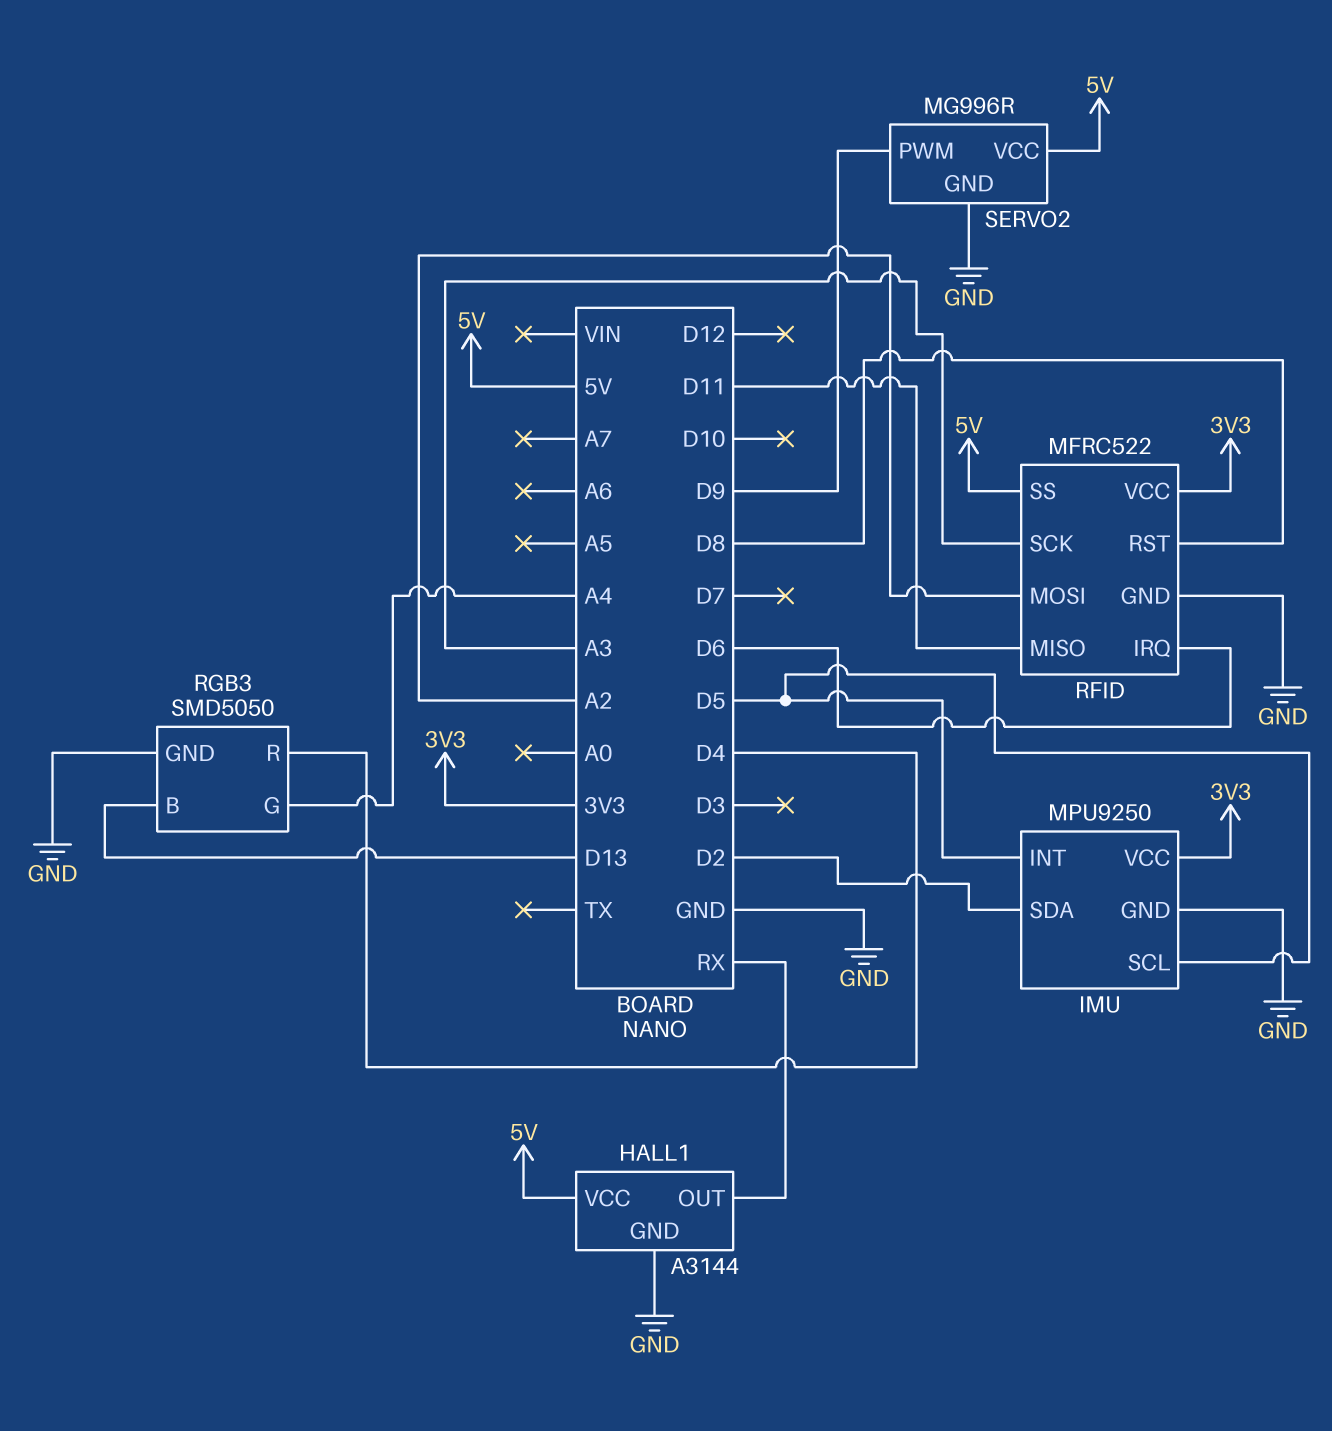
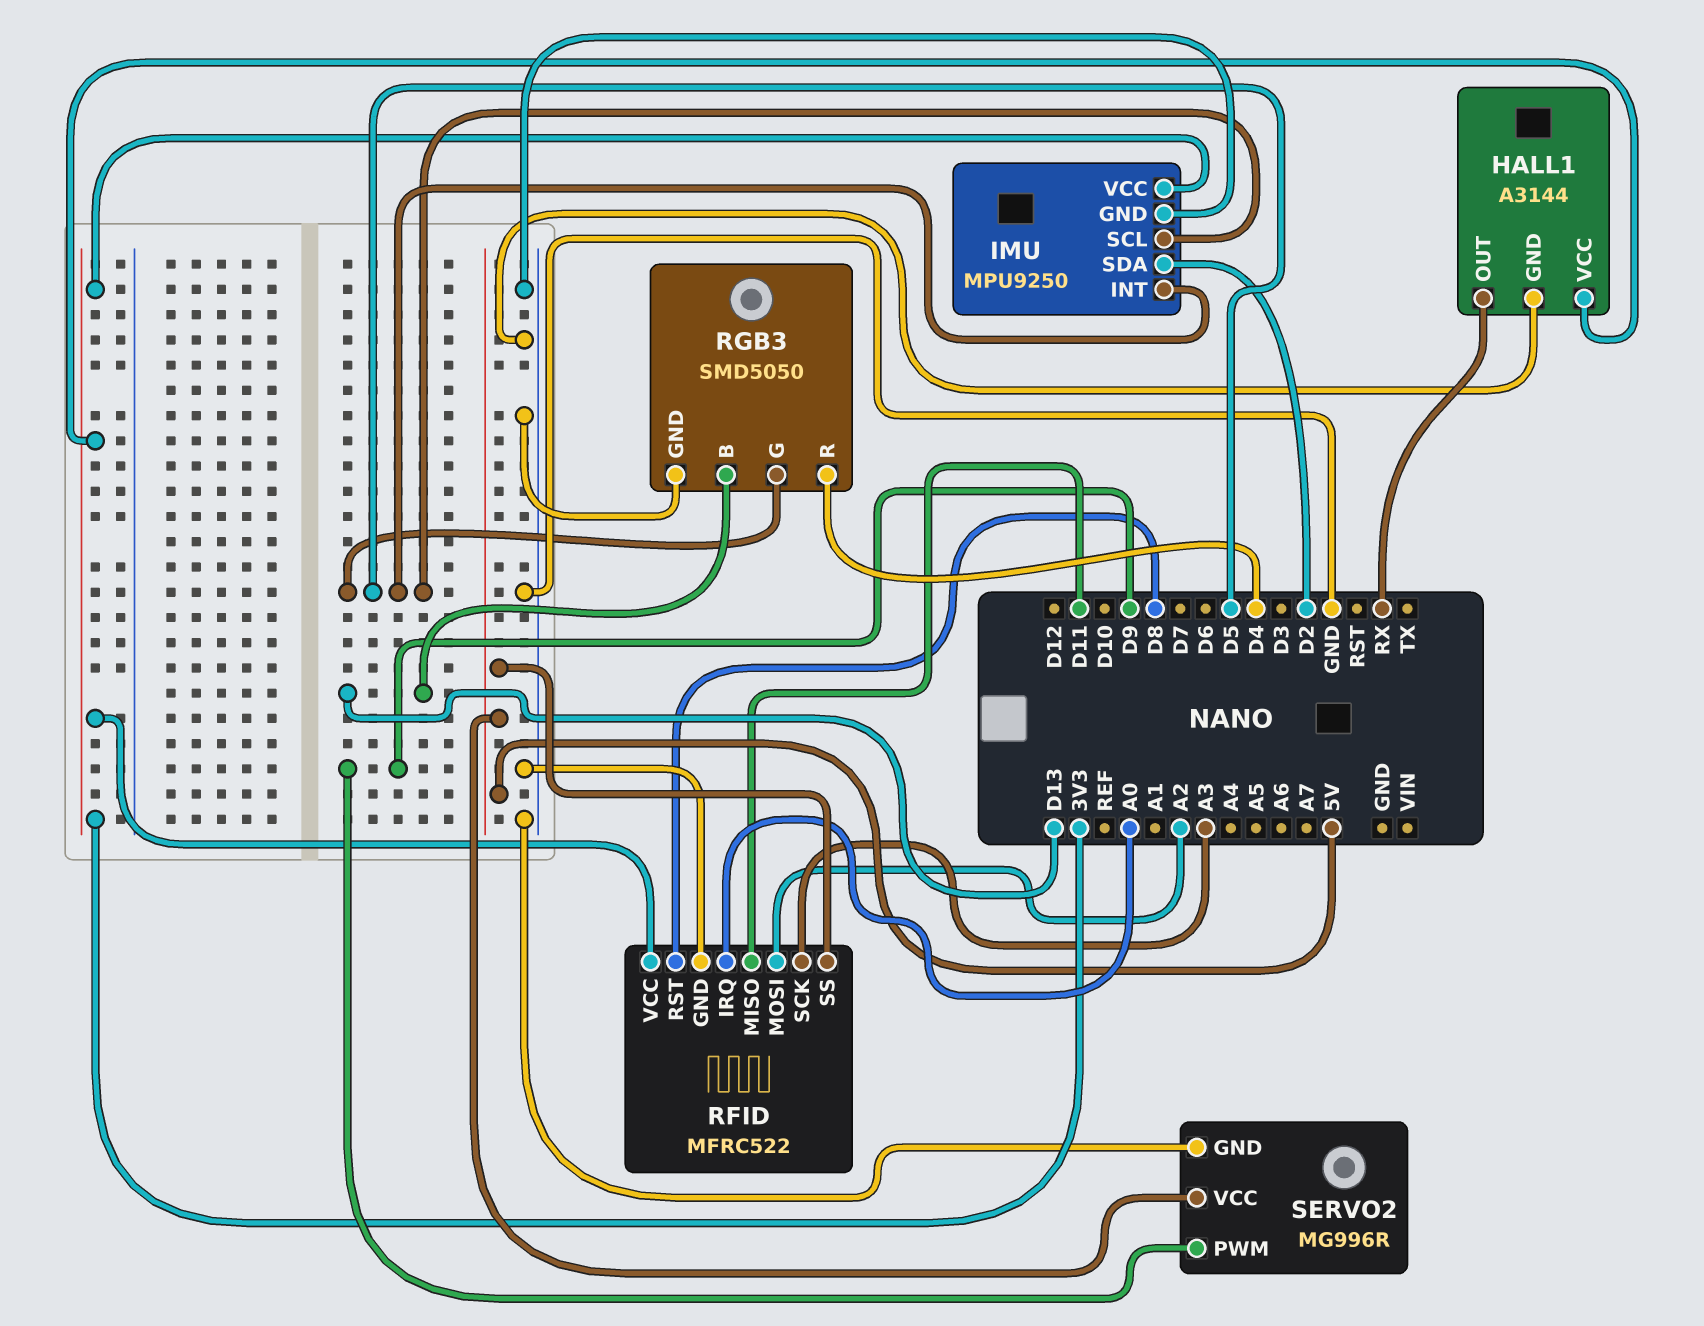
HALL1 pin VCC: 5V -> 3V3
RFID pin IRQ: D6 -> A0
RGB3 pin G: A4 -> D5

